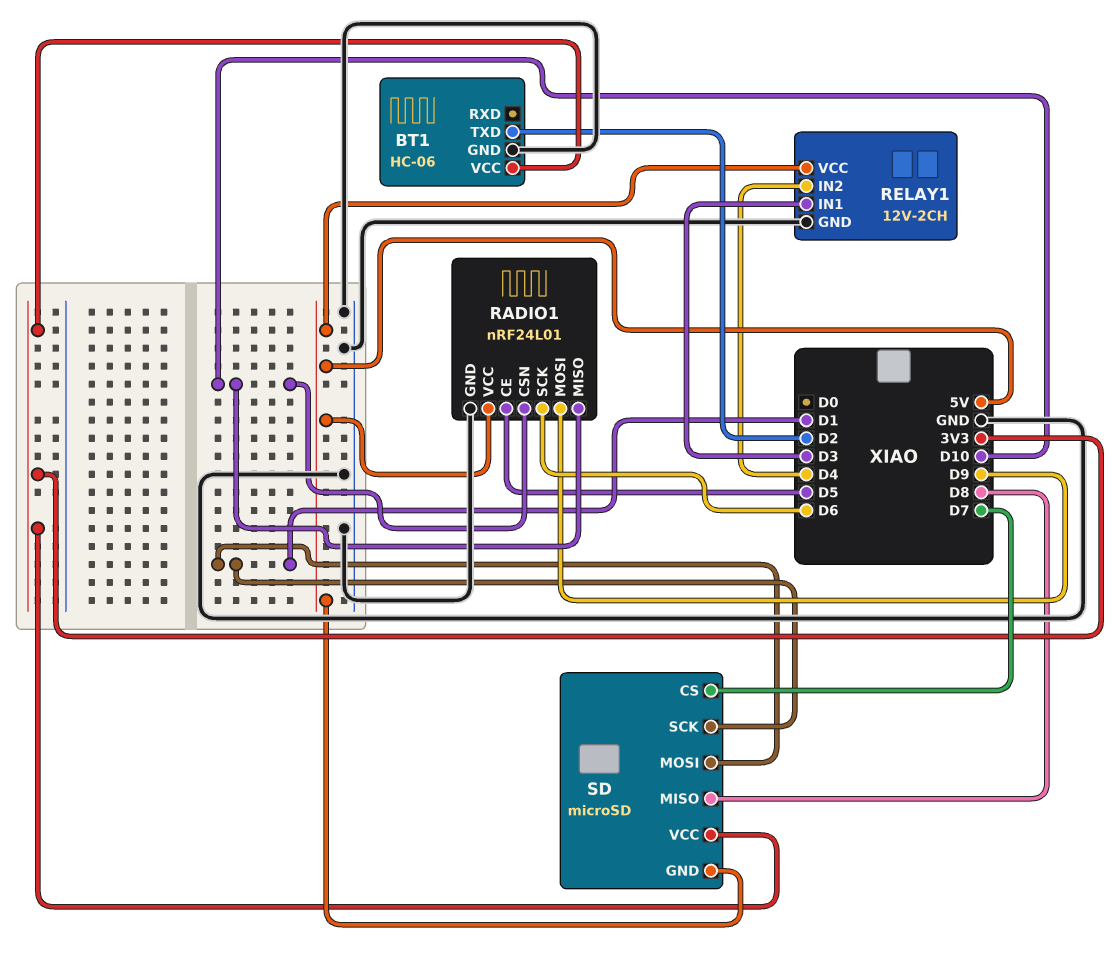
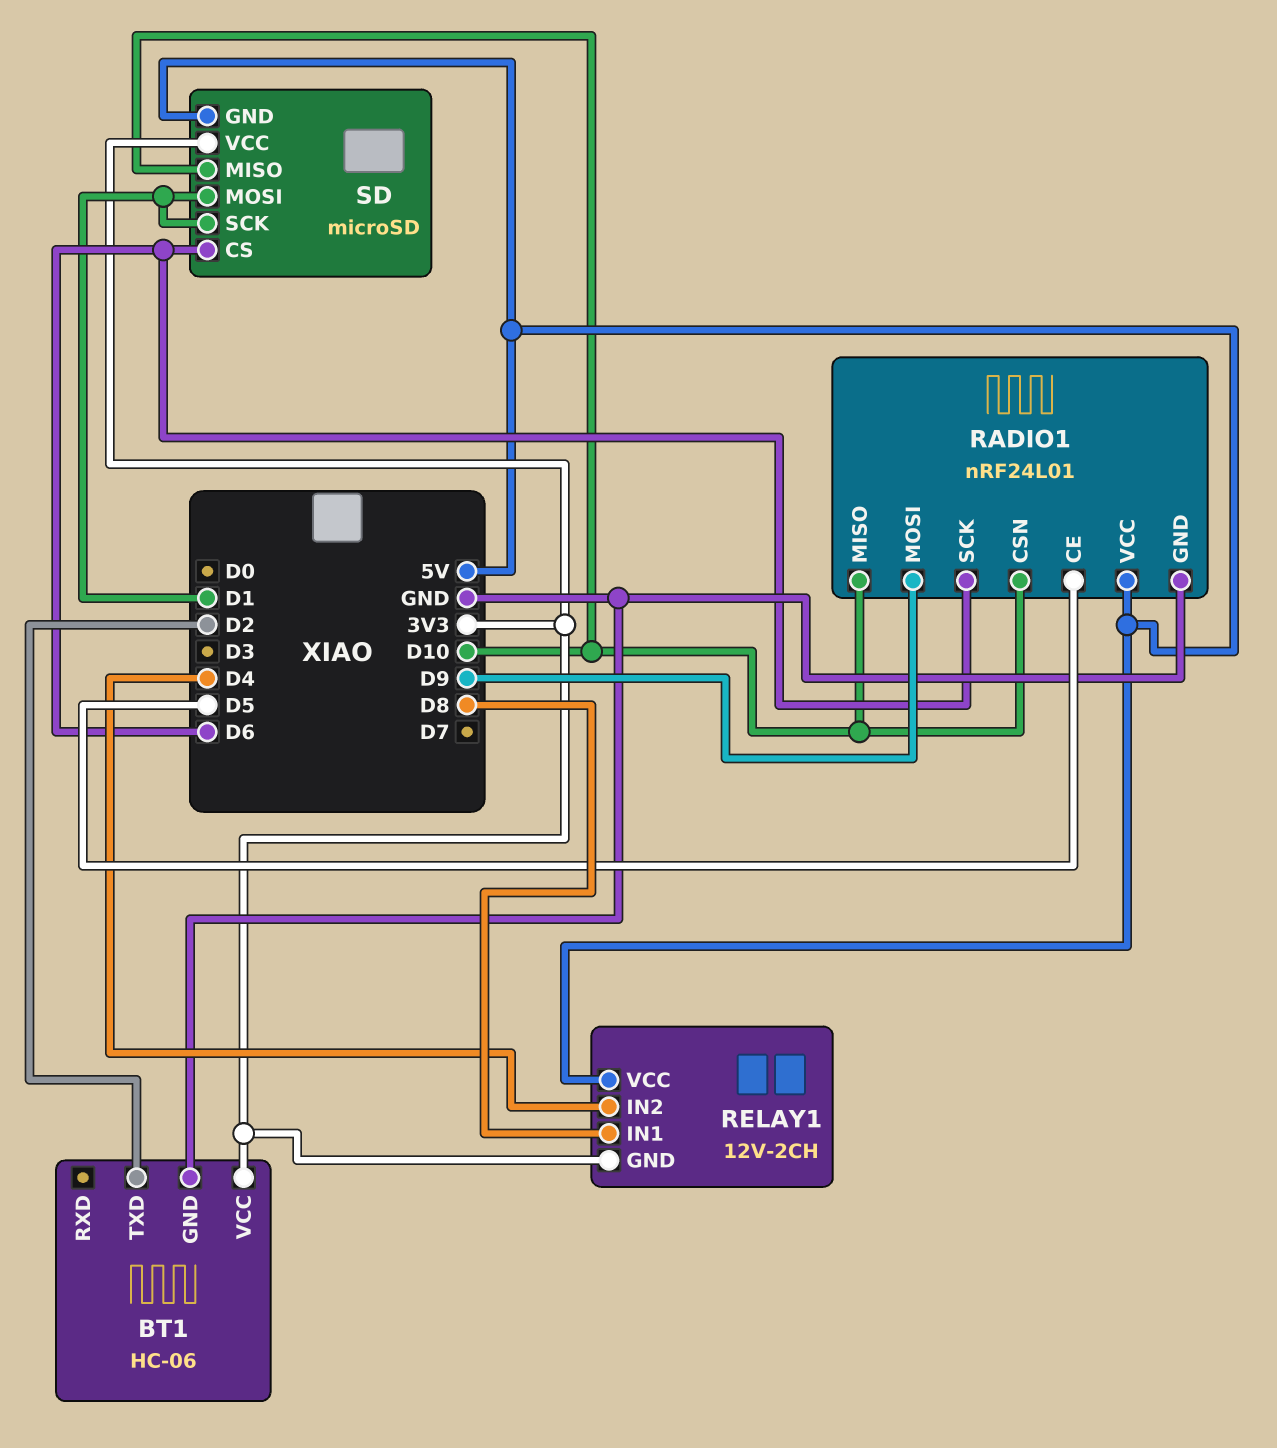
RELAY1 pin GND: GND -> 3V3
RELAY1 pin IN1: D3 -> D8
SD pin CS: D7 -> D6
SD pin MISO: D8 -> D10

